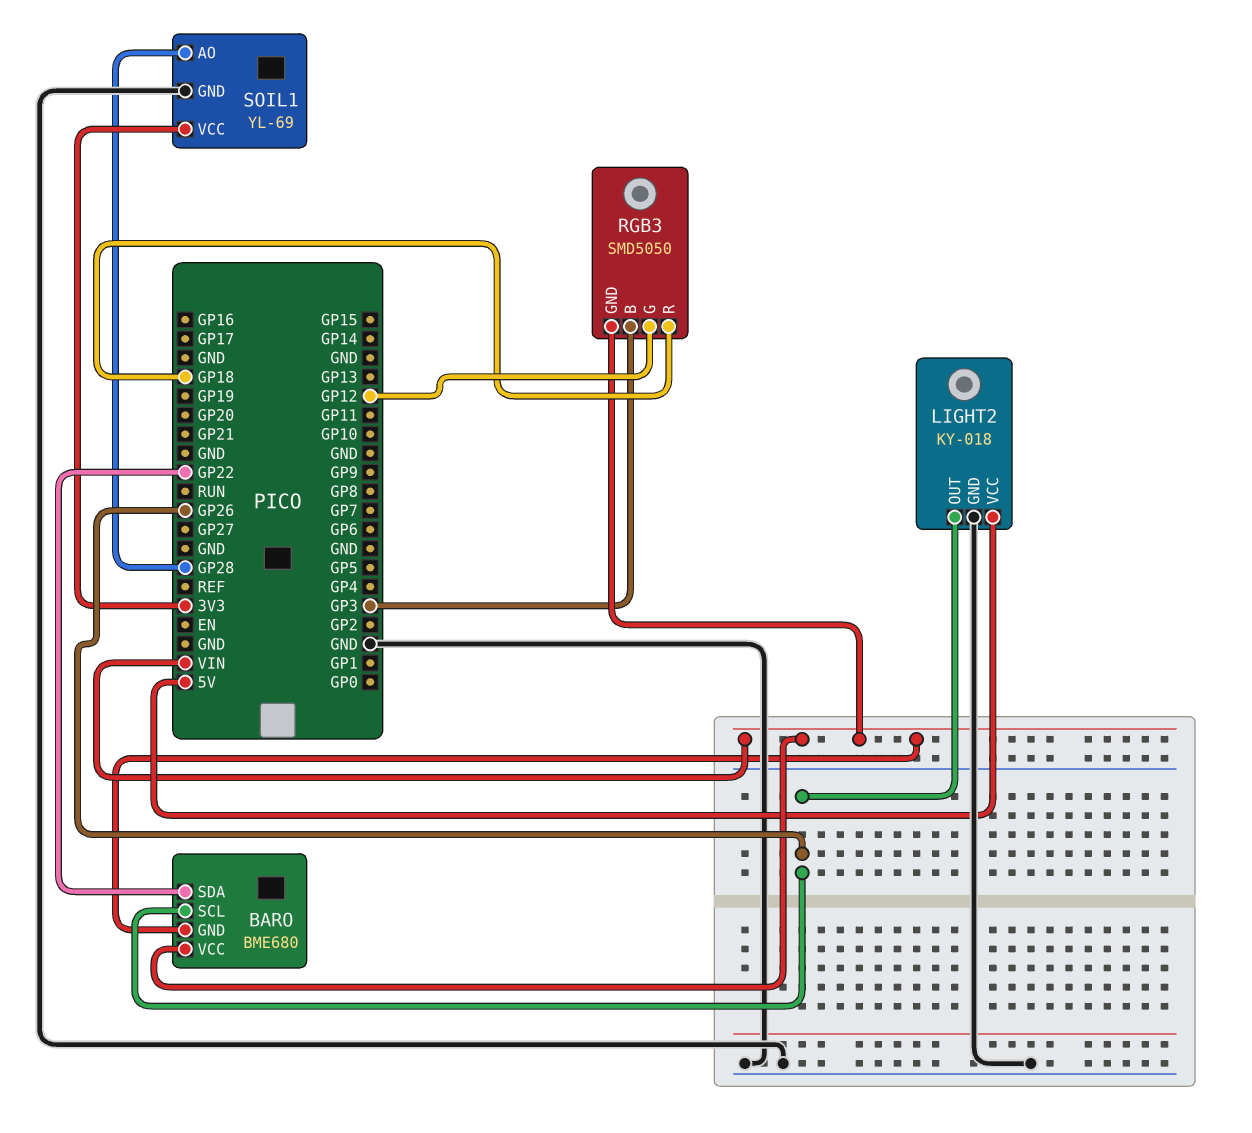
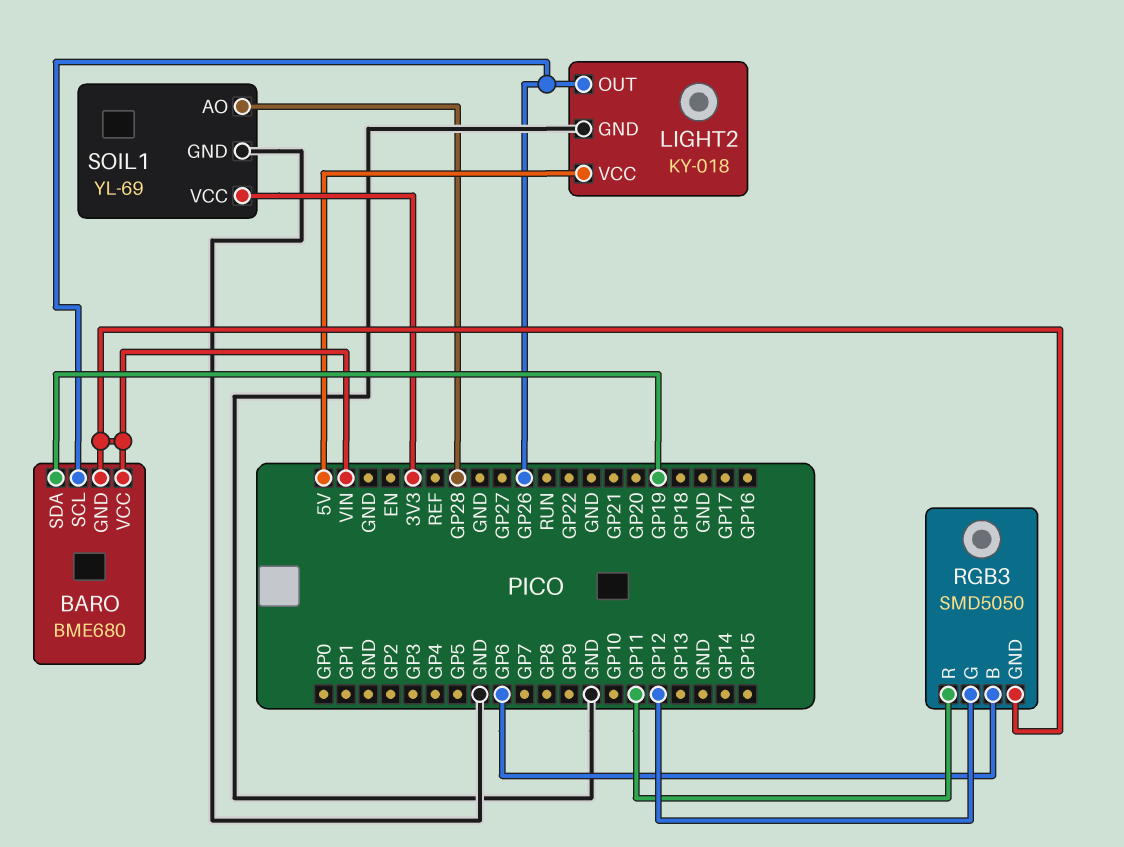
BARO pin SDA: GP22 -> GP19
RGB3 pin B: GP3 -> GP6
RGB3 pin R: GP18 -> GP11

